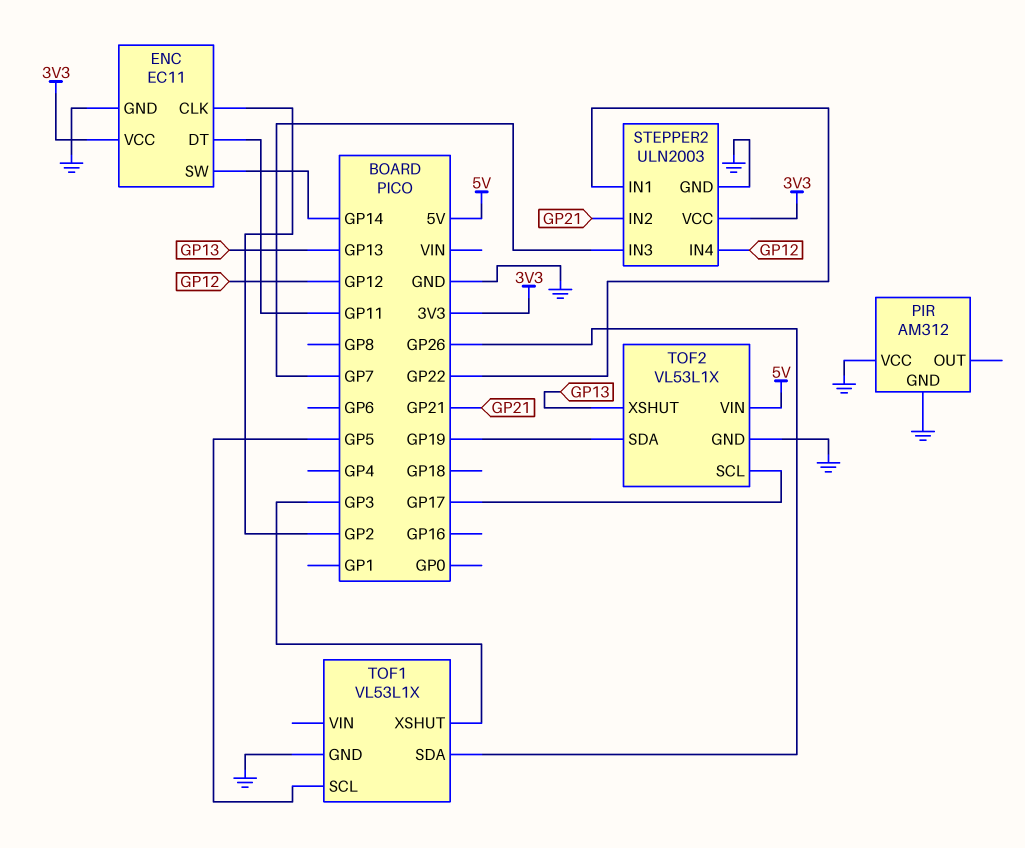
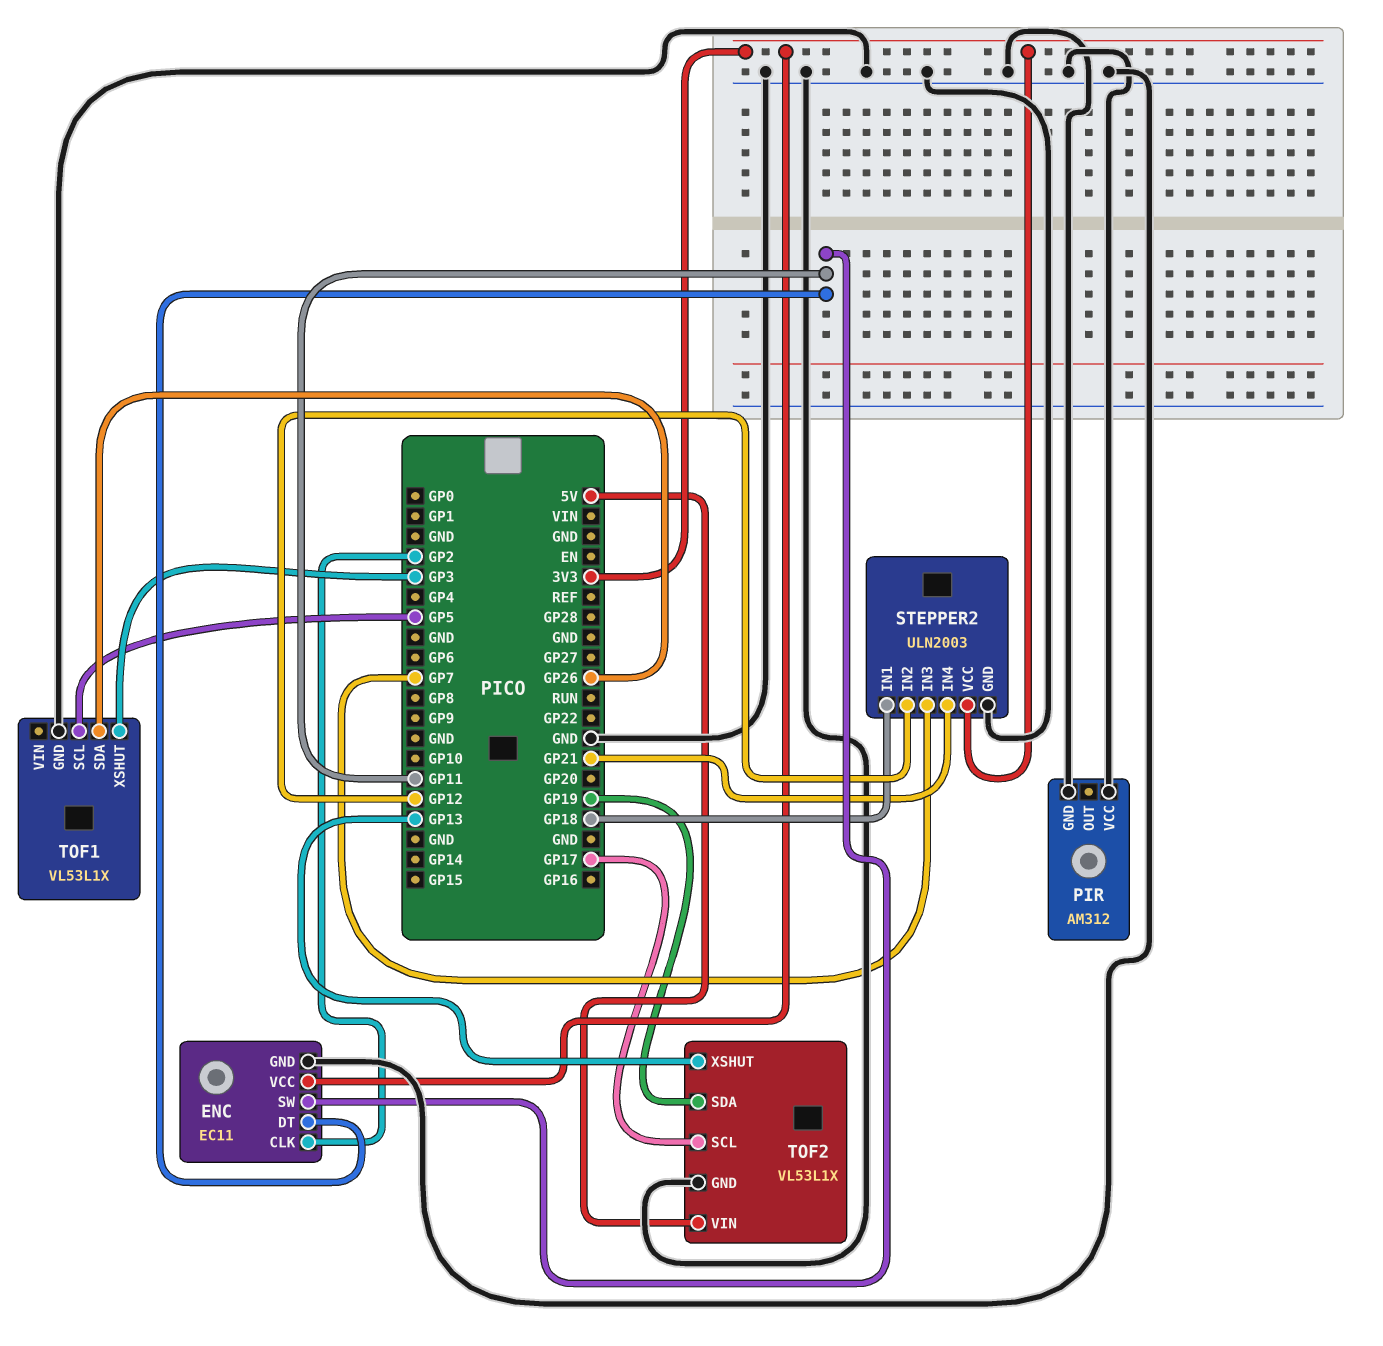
ENC pin SW: GP14 -> GP11
STEPPER2 pin IN1: GP22 -> GP18
STEPPER2 pin IN2: GP21 -> GP12
STEPPER2 pin IN4: GP12 -> GP21

